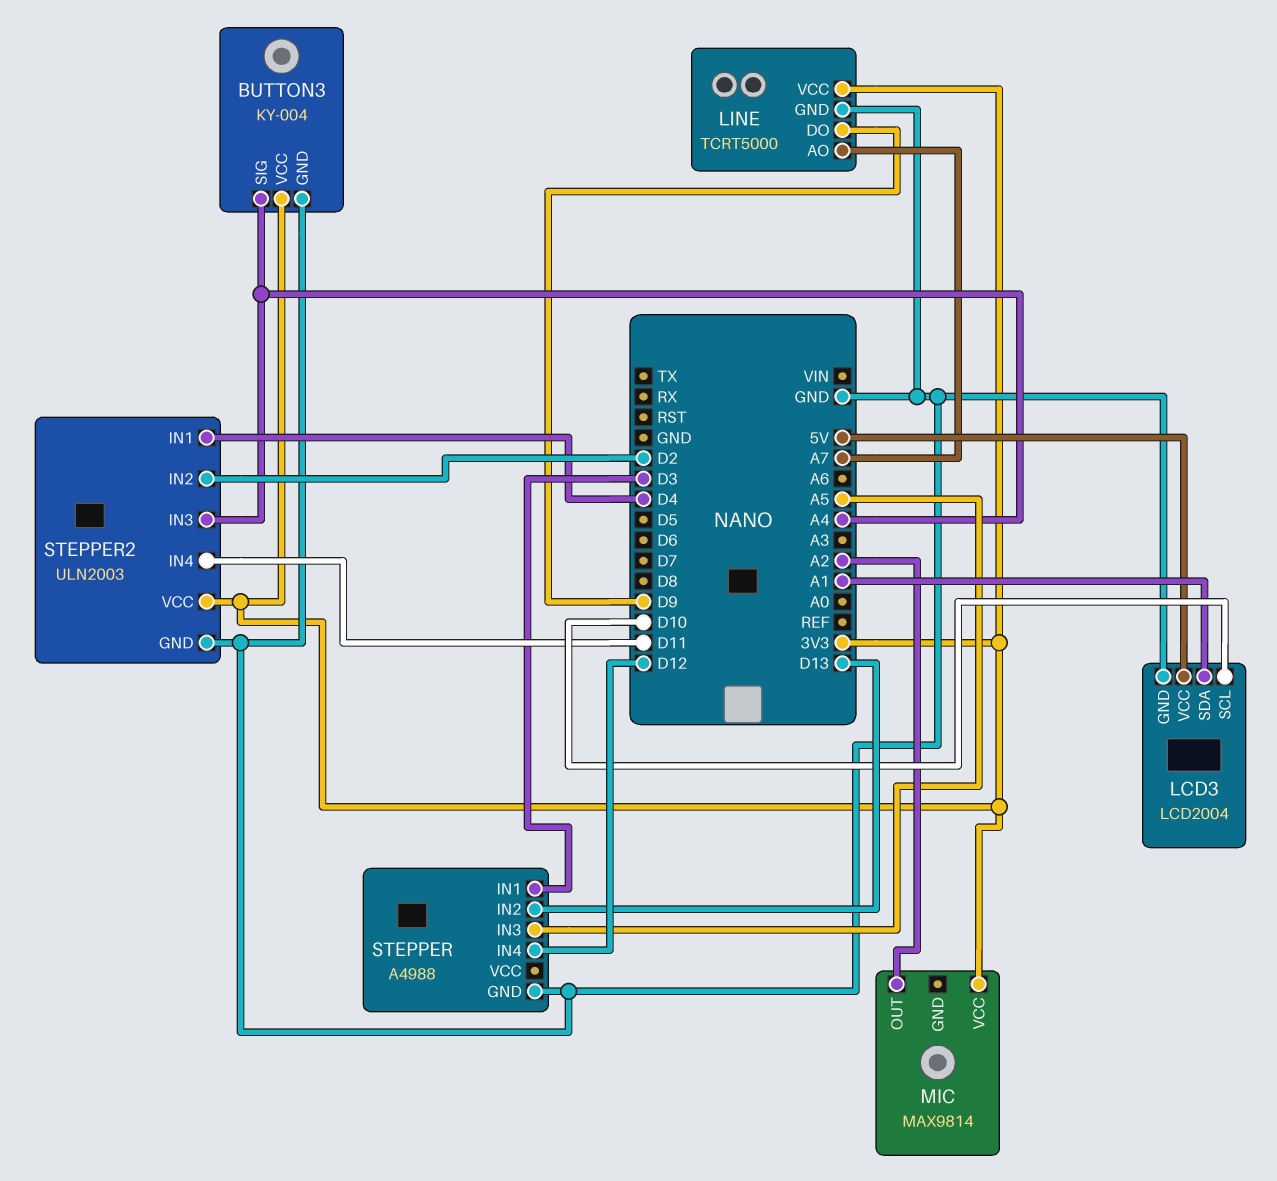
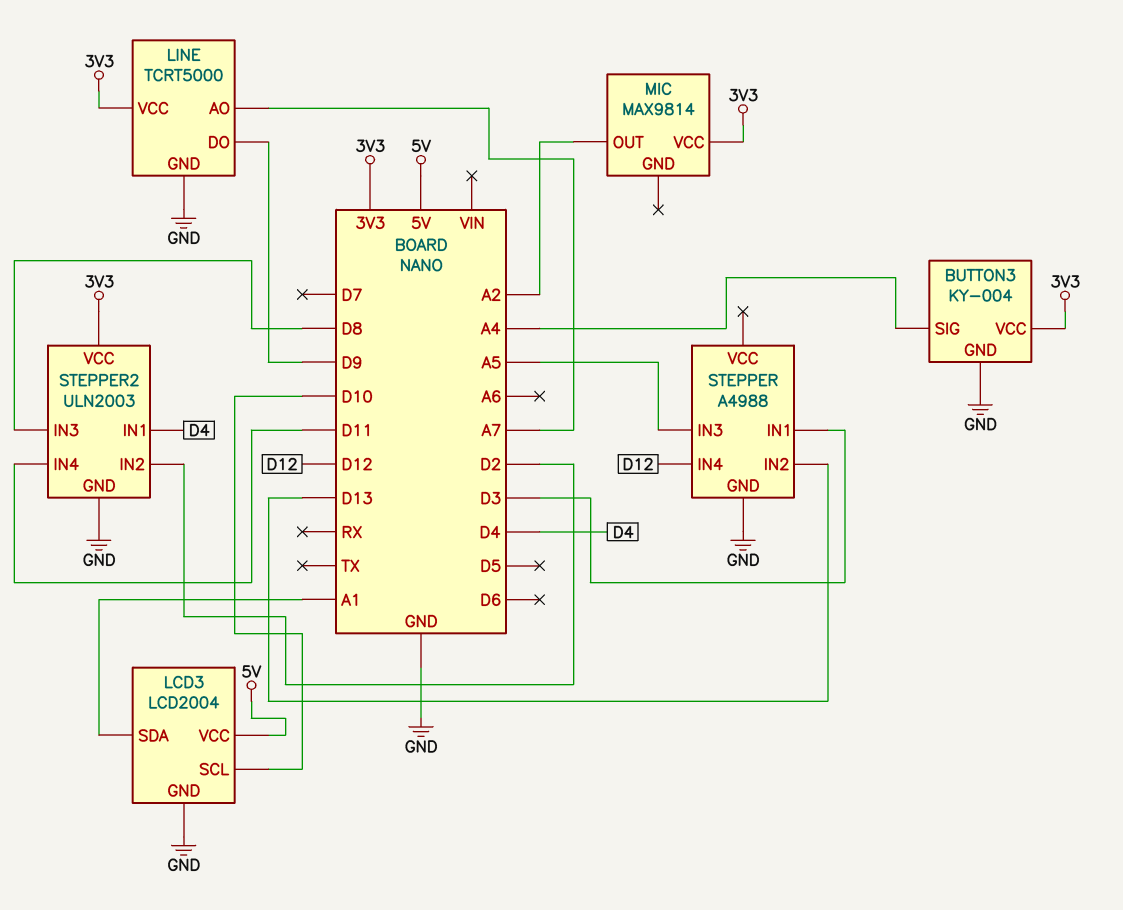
STEPPER2 pin IN3: A4 -> D8

